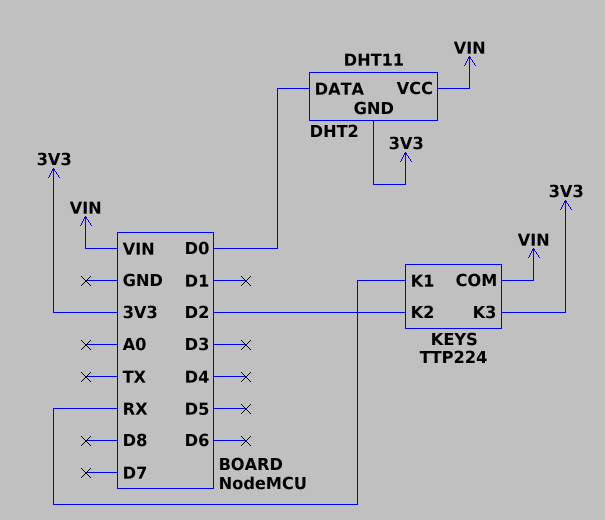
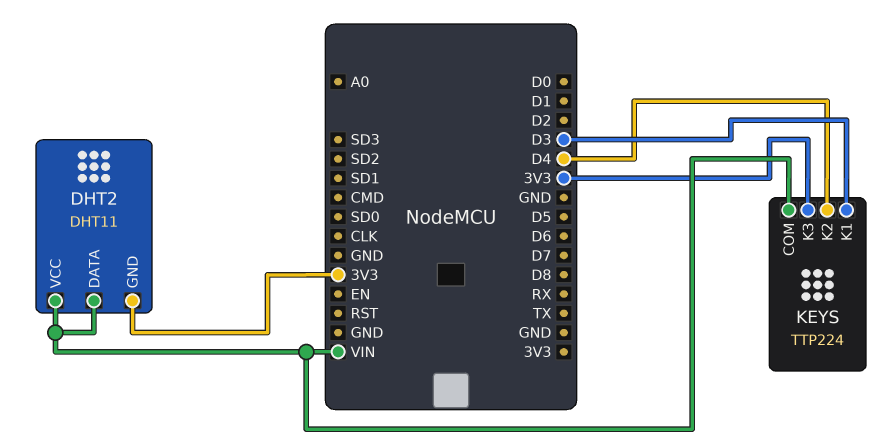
DHT2 pin DATA: D0 -> VIN
KEYS pin K1: RX -> D3
KEYS pin K2: D2 -> D4

